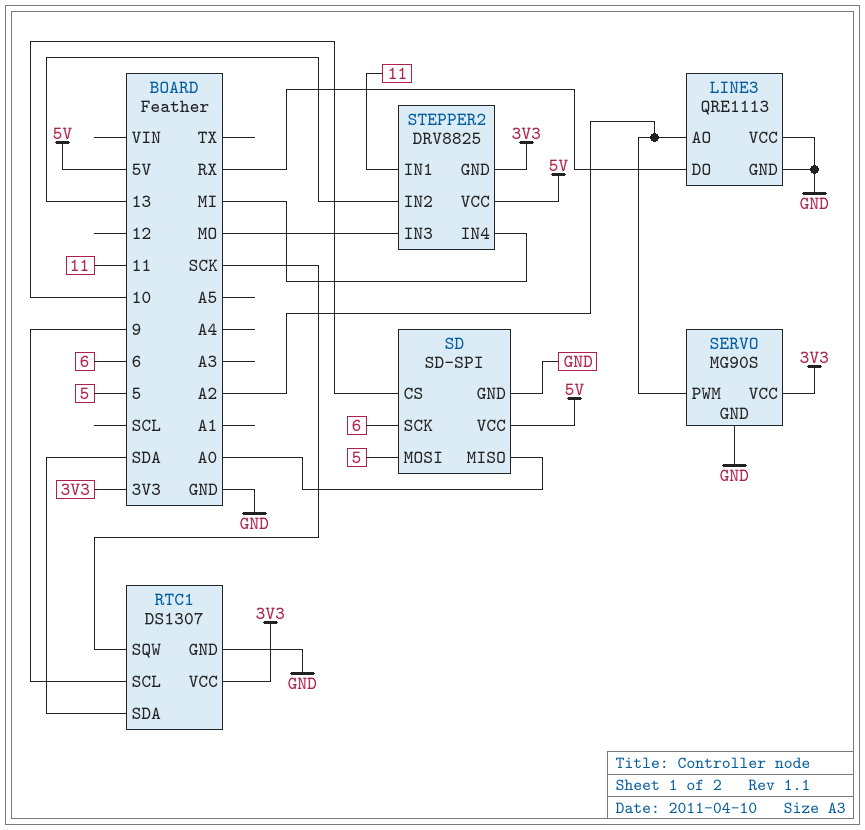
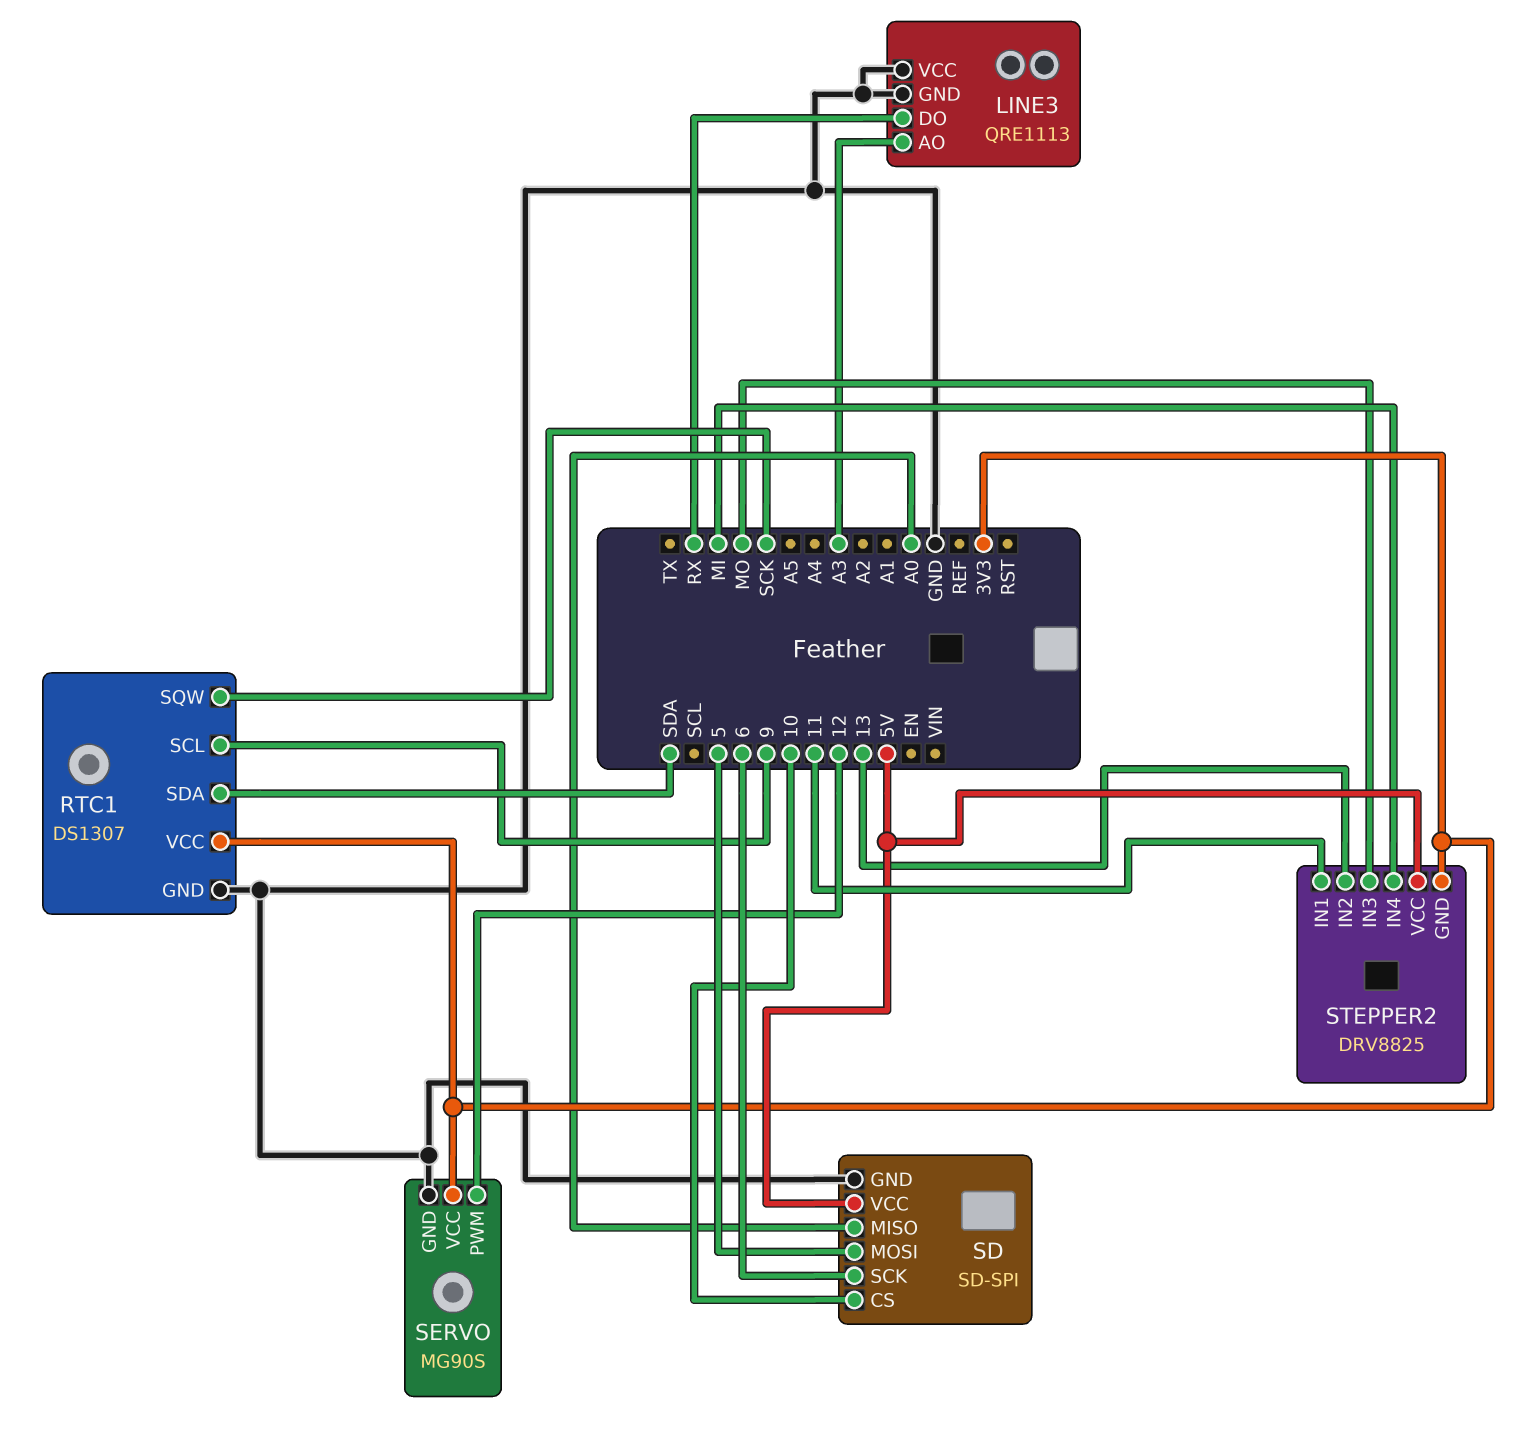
LINE3 pin AO: A2 -> A3
SERVO pin PWM: A2 -> 12

